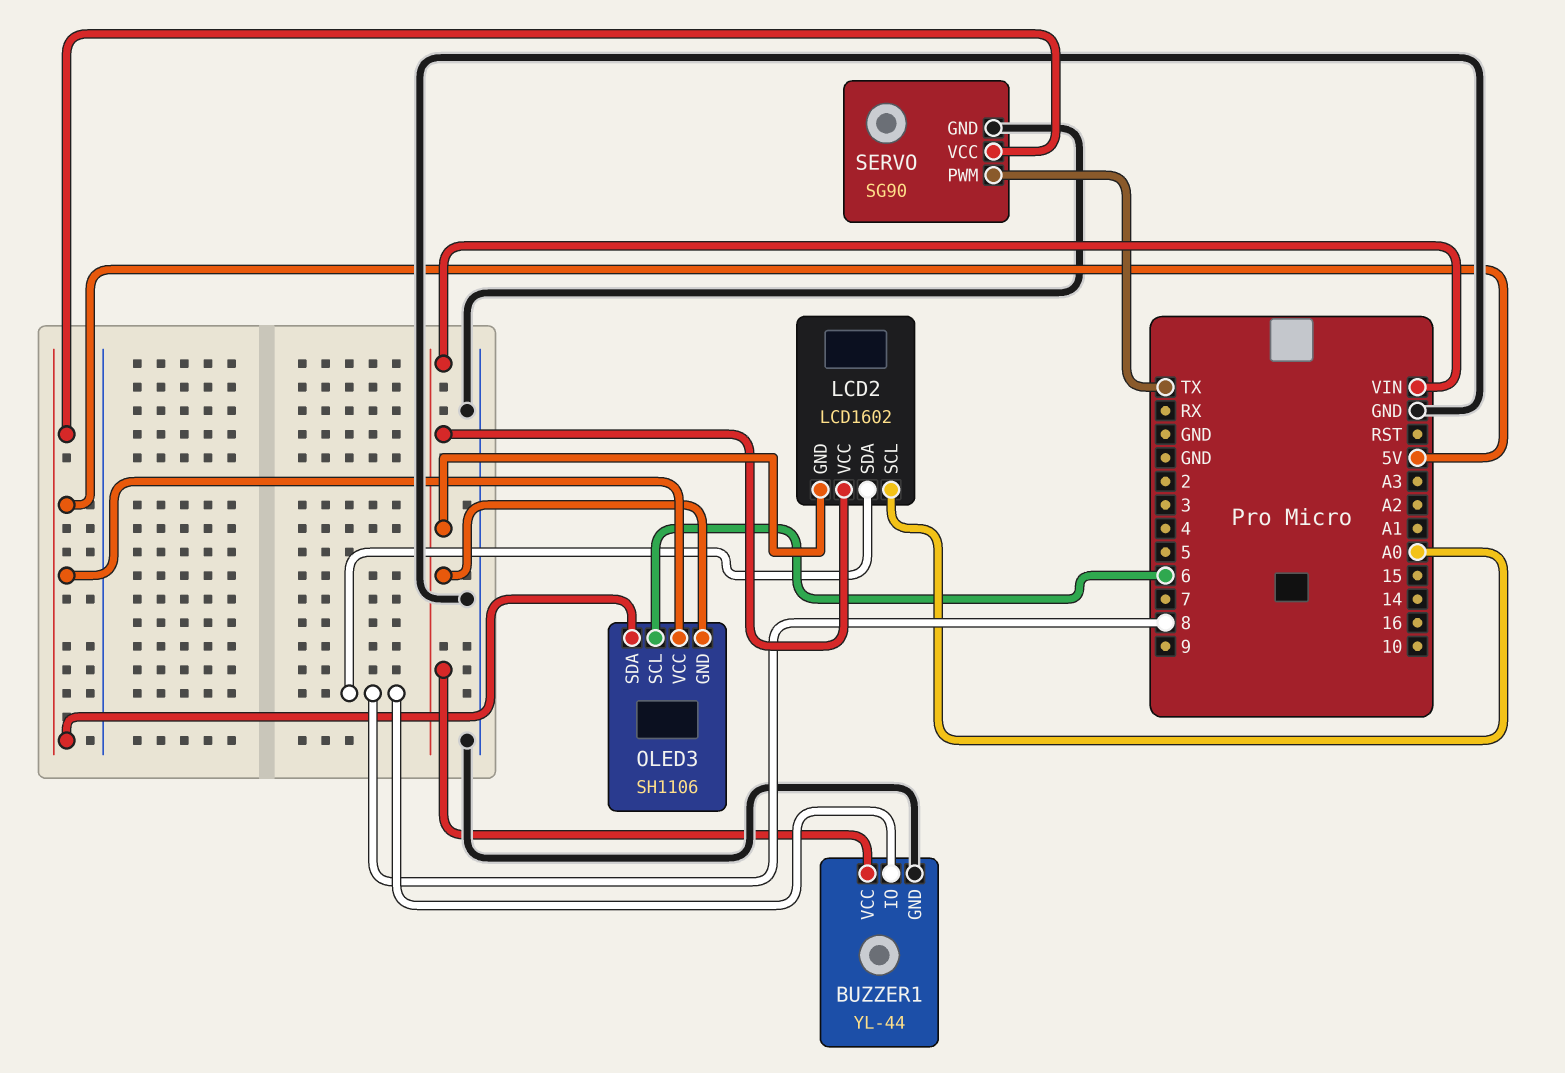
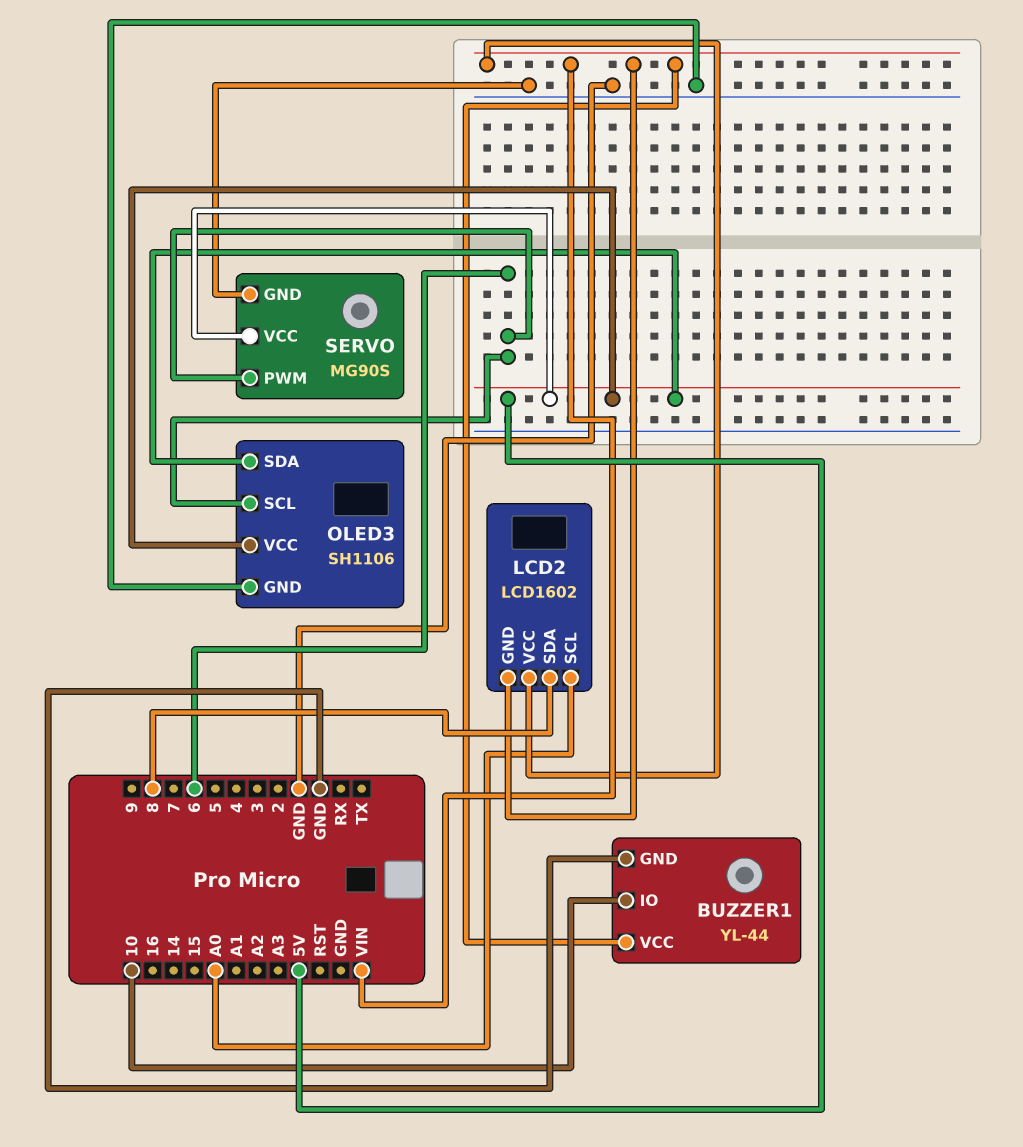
BUZZER1 pin IO: 8 -> 10
OLED3 pin GND: VIN -> GND
SERVO: SG90 -> MG90S
SERVO pin PWM: TX -> 6

